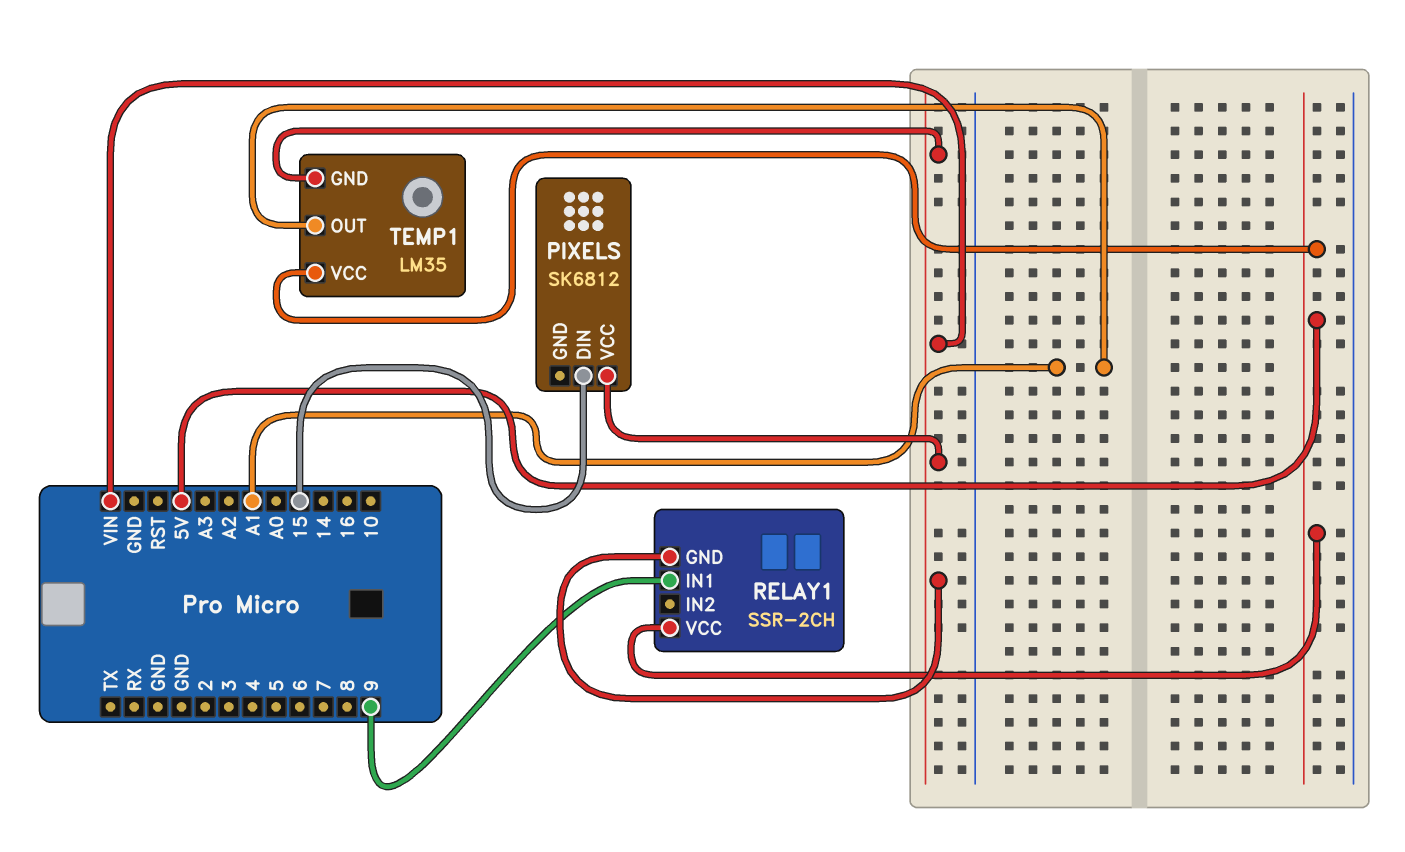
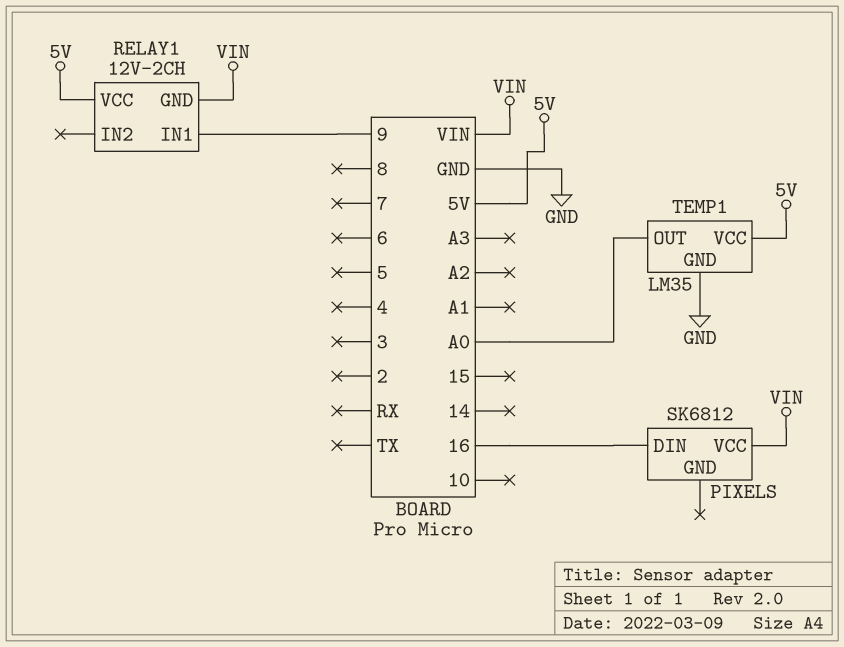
PIXELS pin DIN: 15 -> 16
RELAY1: SSR-2CH -> 12V-2CH
TEMP1 pin GND: VIN -> GND
TEMP1 pin OUT: A1 -> A0

